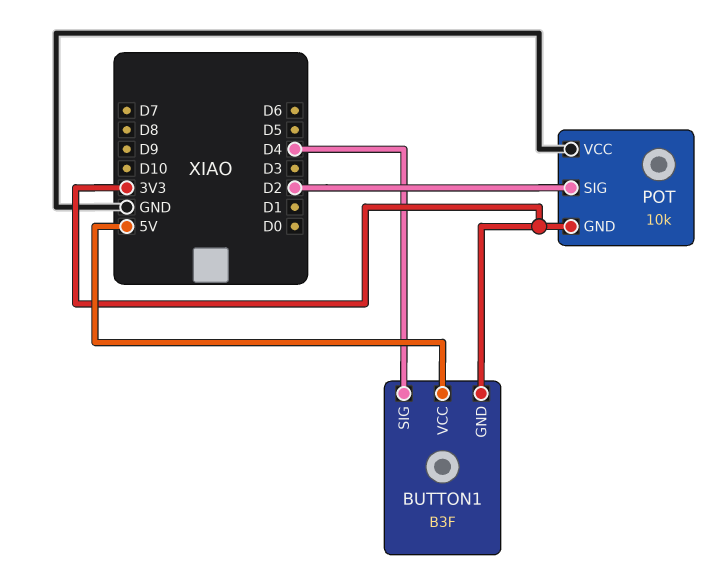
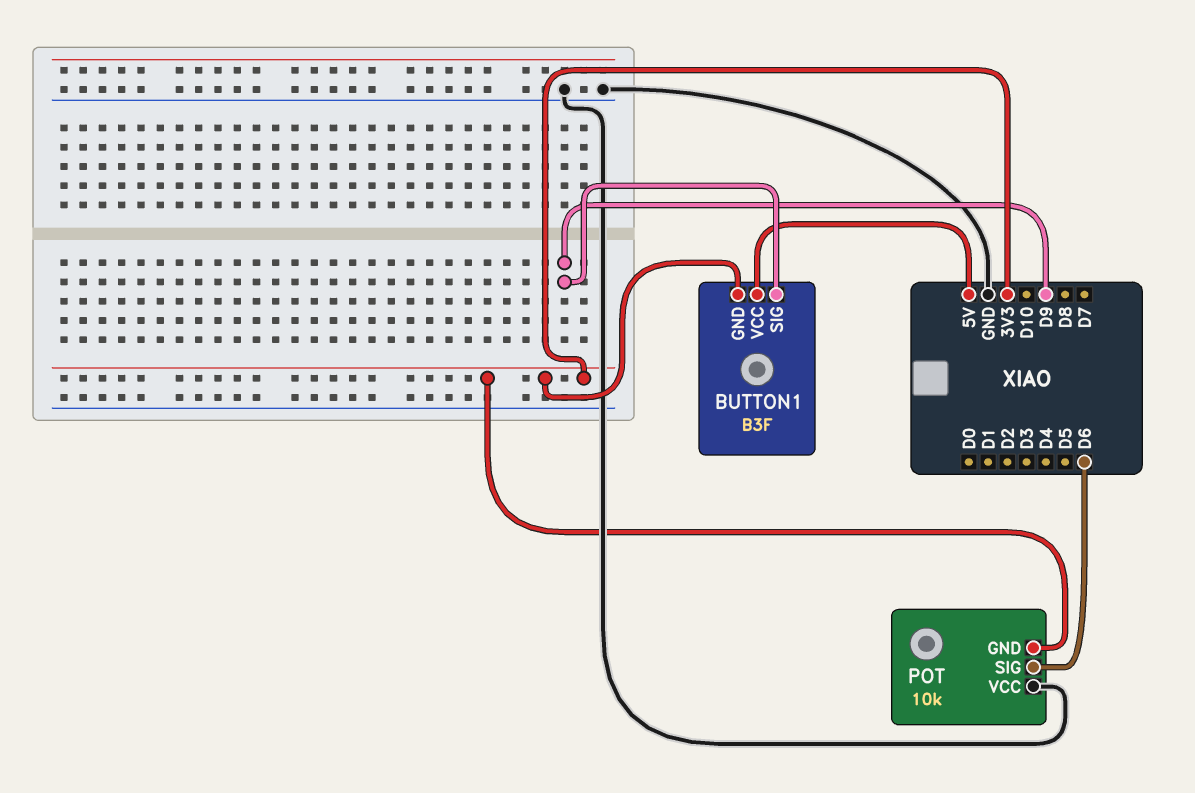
BUTTON1 pin SIG: D4 -> D9
POT pin SIG: D2 -> D6

